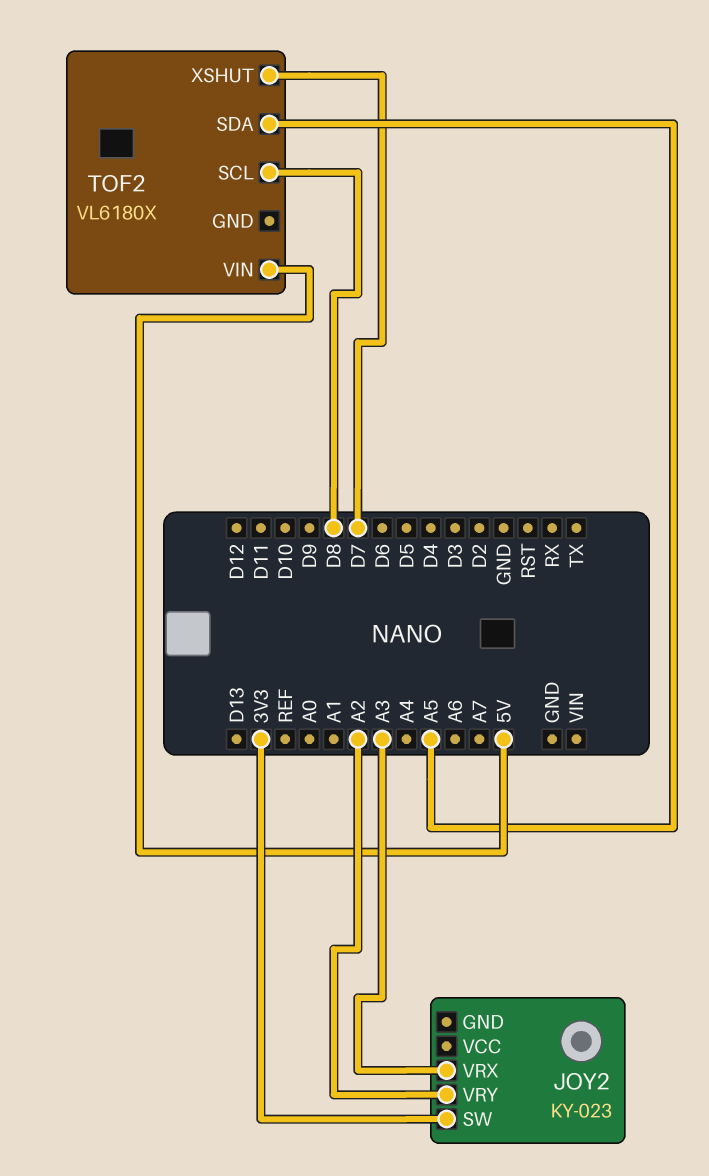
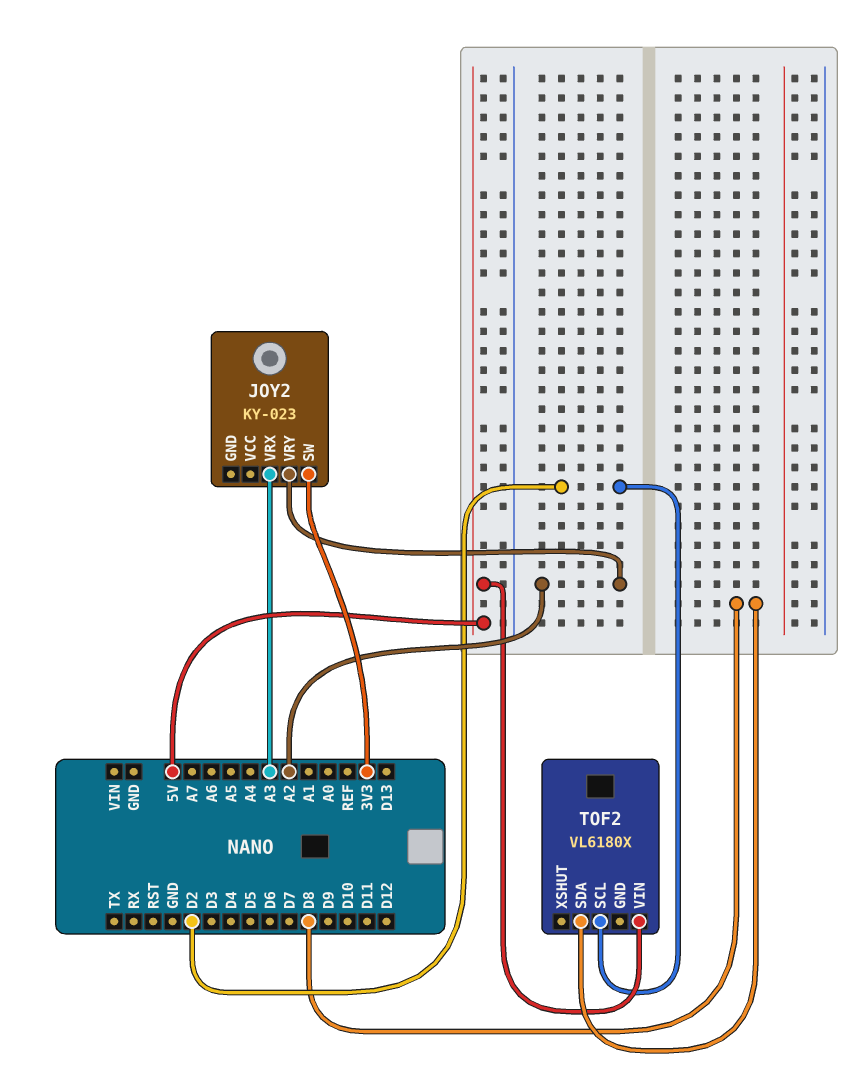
TOF2 pin SCL: D8 -> D2
TOF2 pin SDA: A5 -> D8
TOF2 pin XSHUT: D7 -> none

